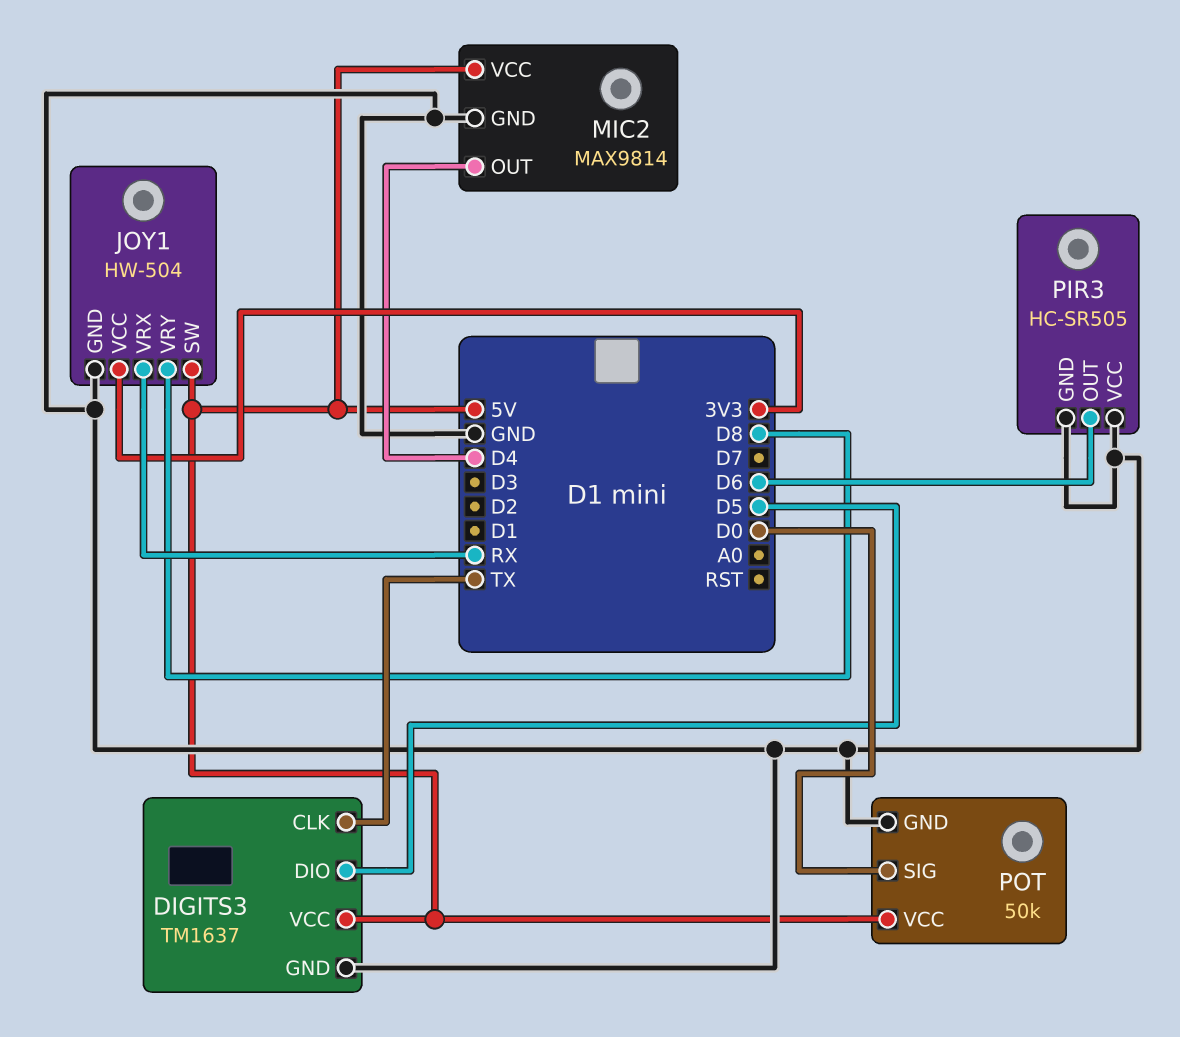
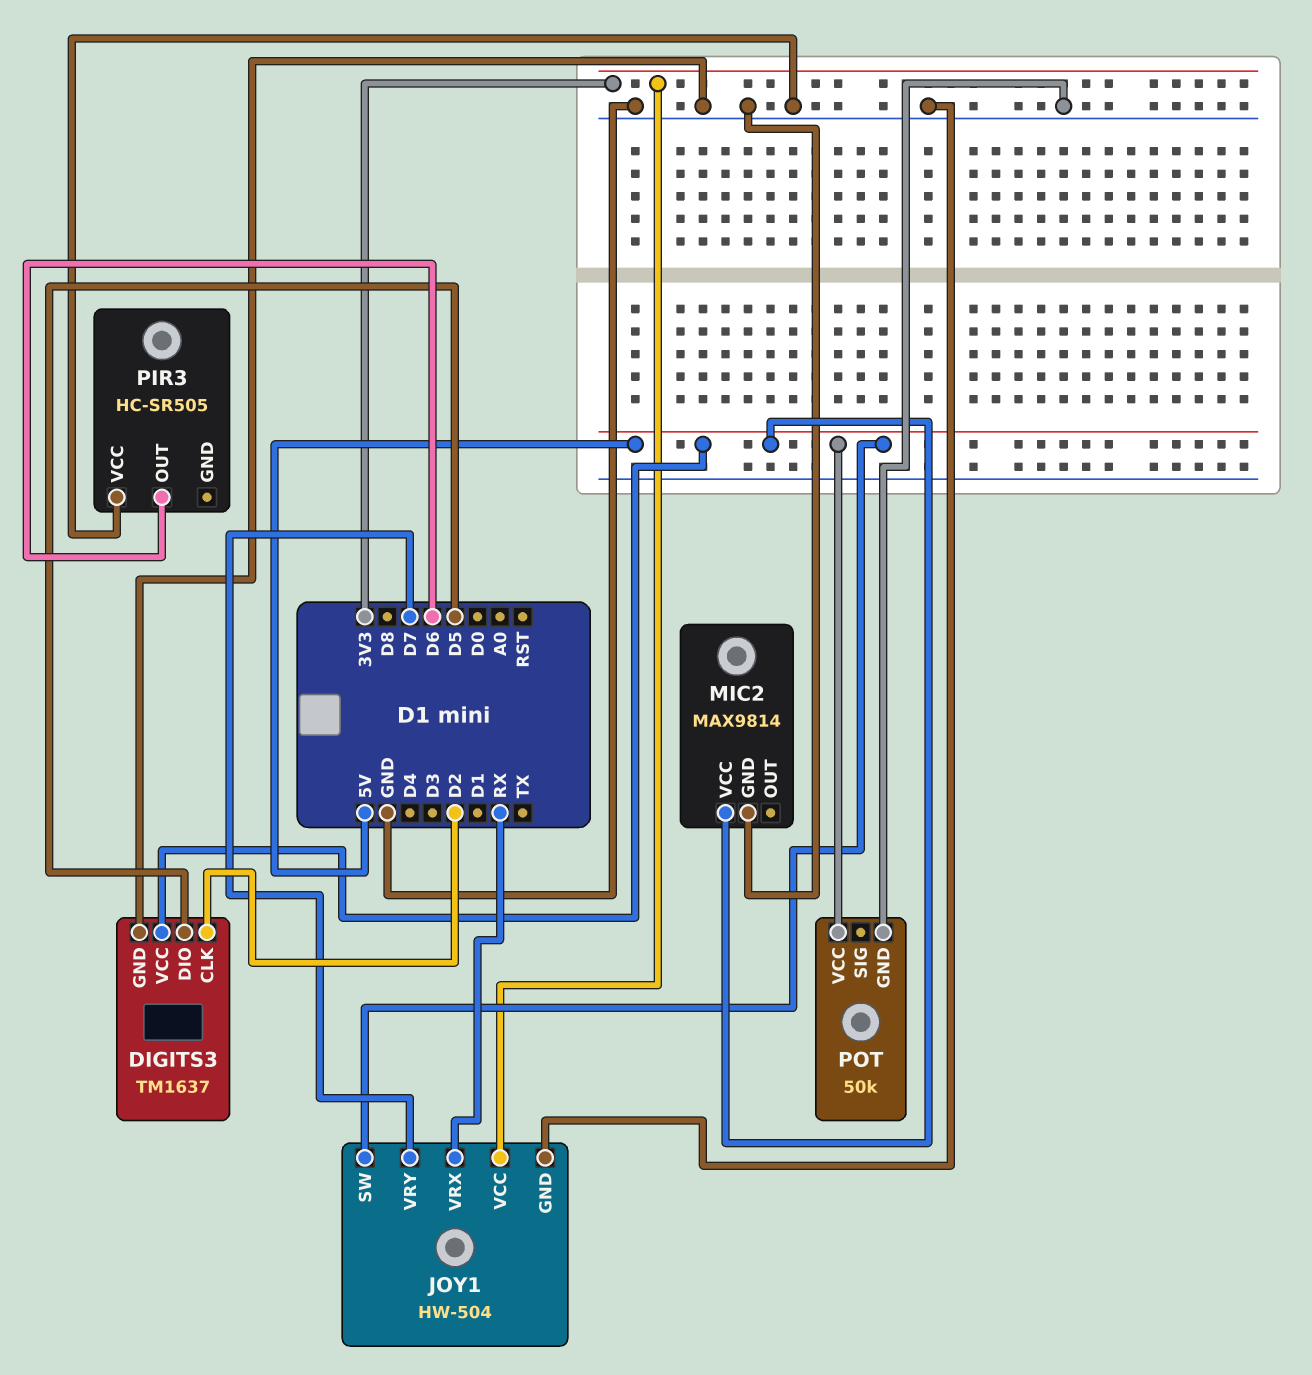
DIGITS3 pin CLK: TX -> D2
JOY1 pin VRY: D8 -> D7
MIC2 pin OUT: D4 -> none
PIR3 pin GND: GND -> none
POT pin SIG: D0 -> none

